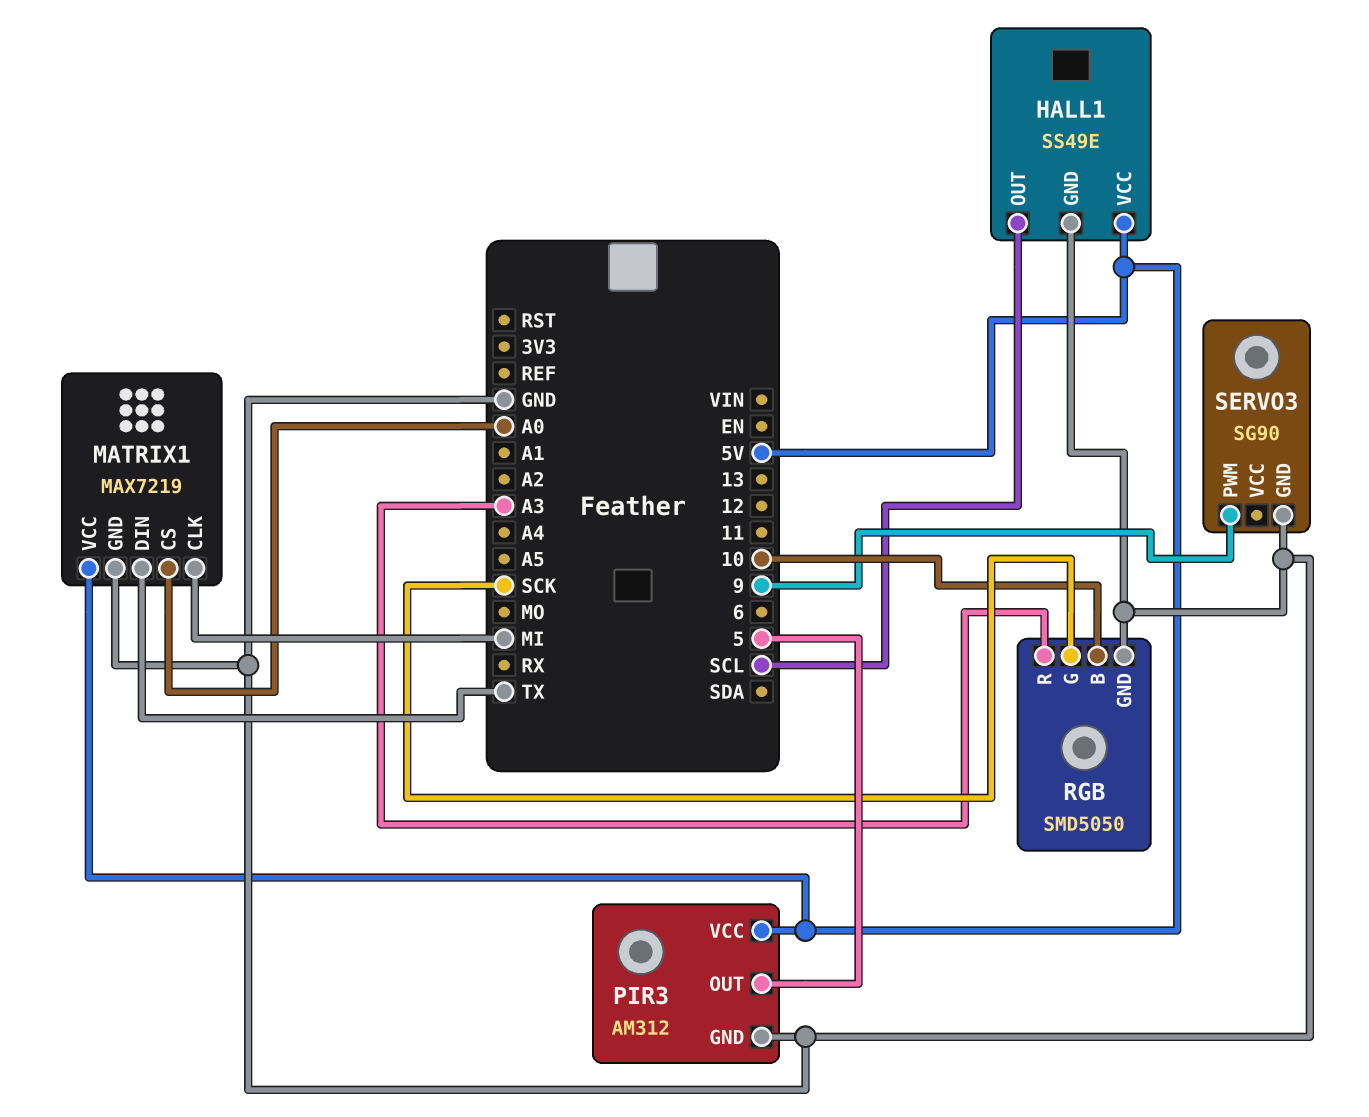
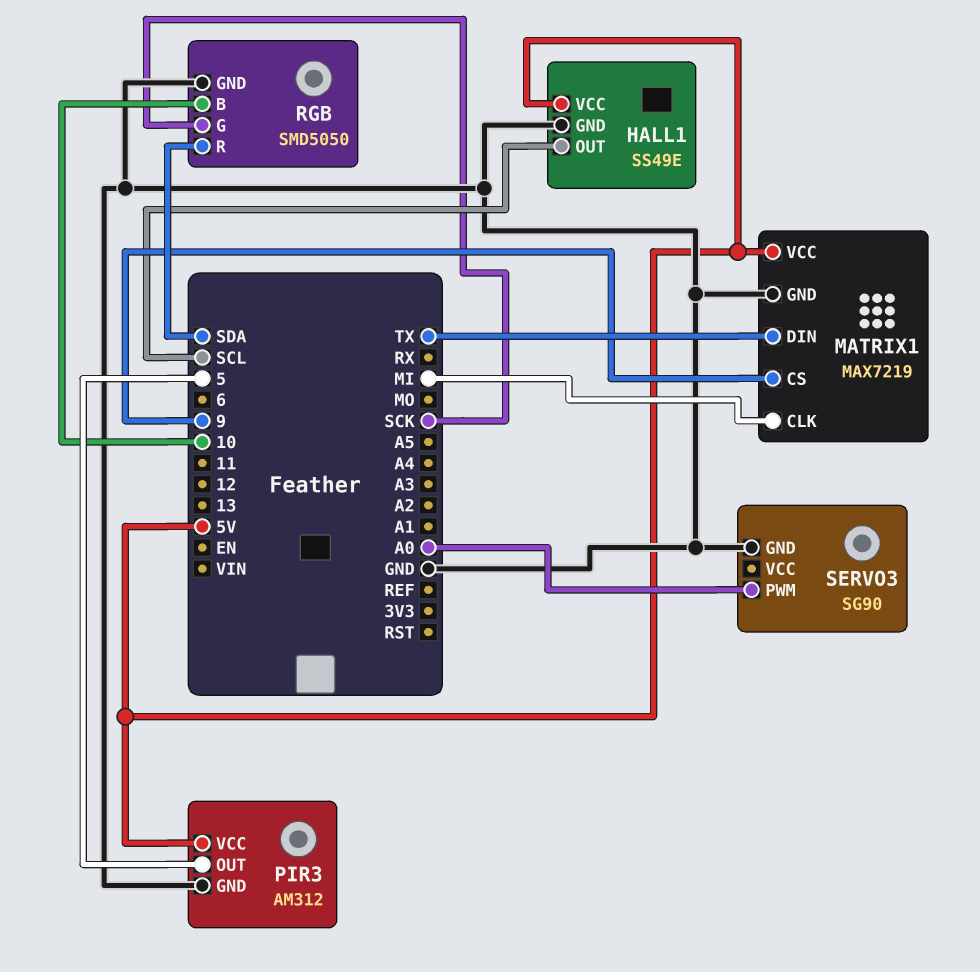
MATRIX1 pin CS: A0 -> 9
RGB pin R: A3 -> SDA
SERVO3 pin PWM: 9 -> A0

